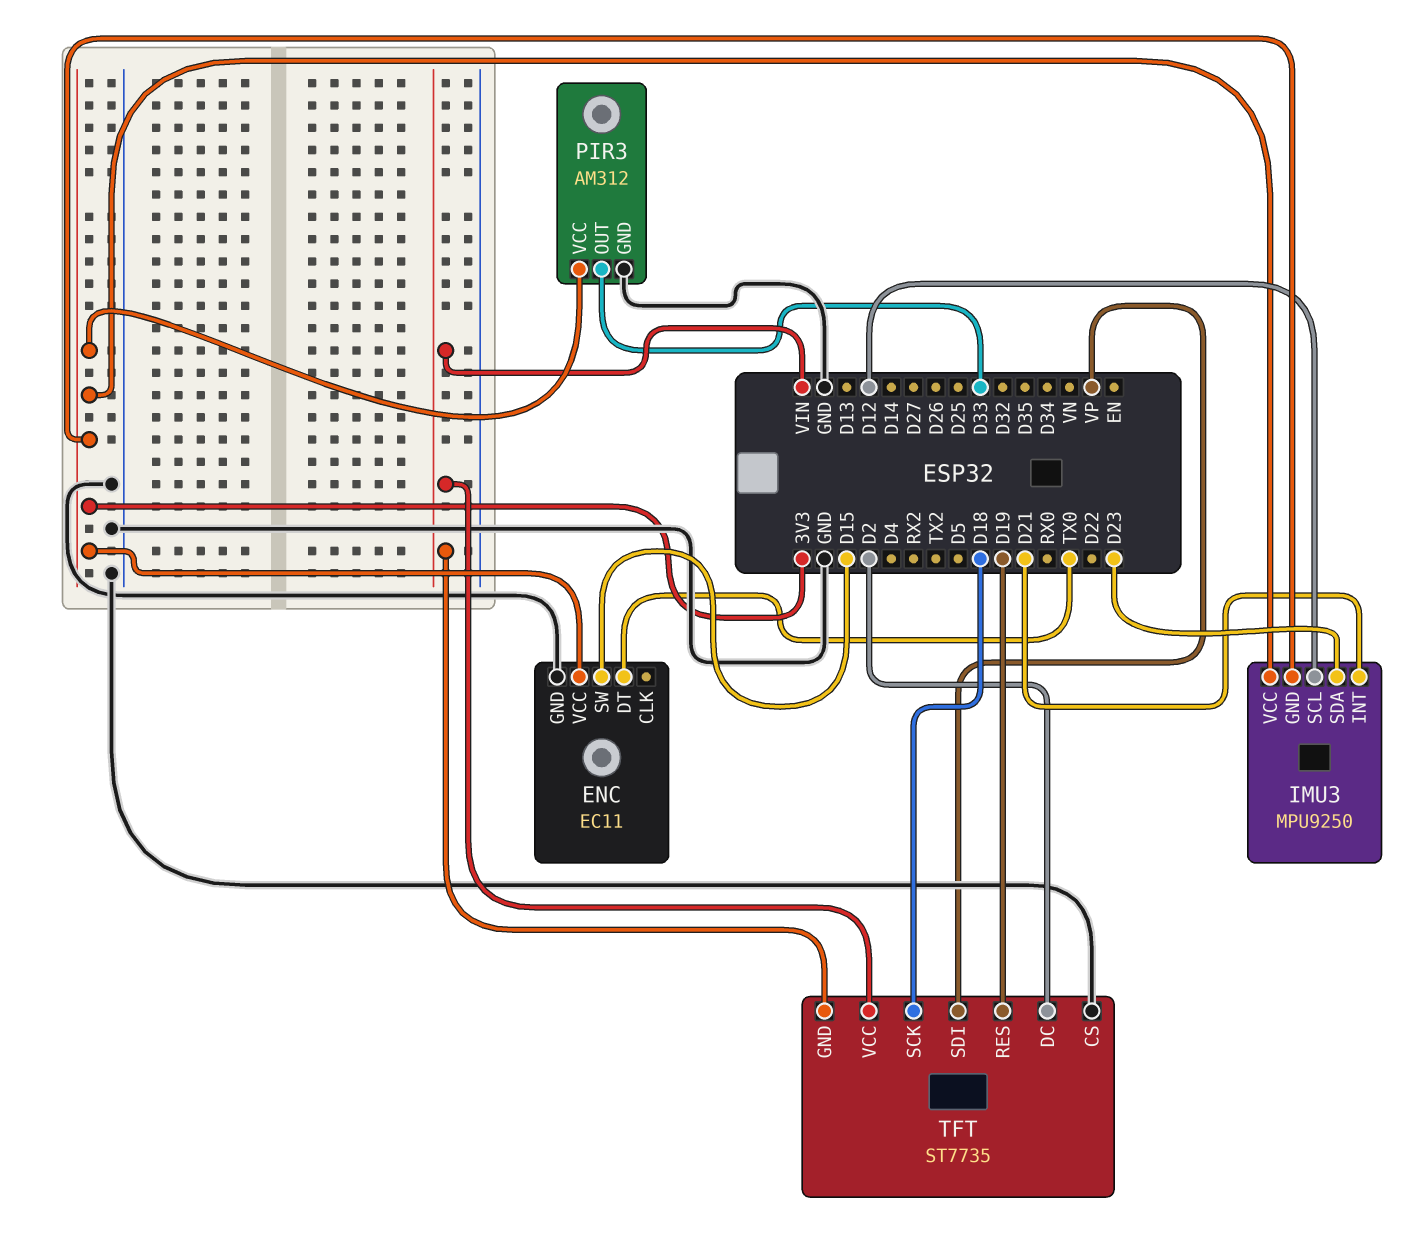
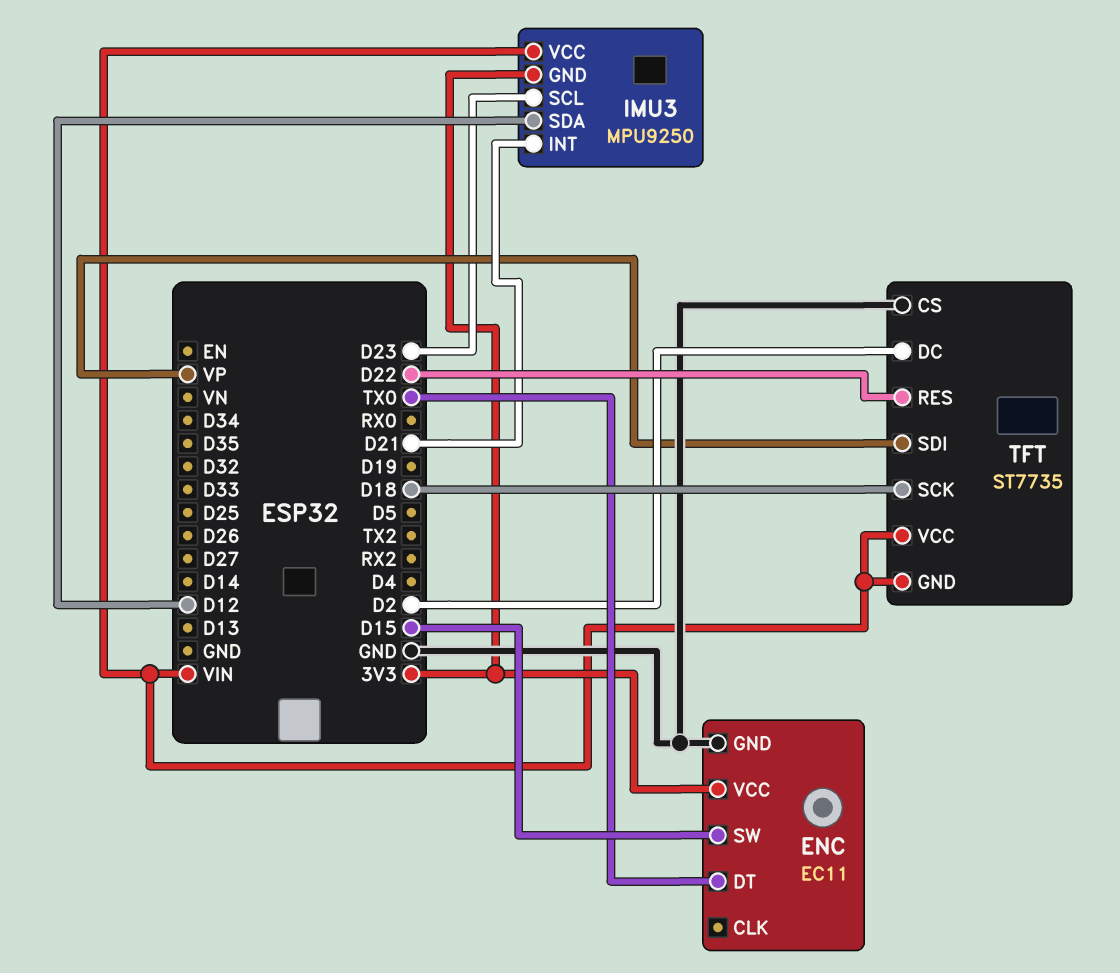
IMU3 pin SCL: D12 -> D23
IMU3 pin SDA: D23 -> D12
IMU3 pin VCC: 3V3 -> VIN
PIR3: AM312 -> none
PIR3 pin GND: GND -> none
PIR3 pin OUT: D33 -> none
PIR3 pin VCC: 3V3 -> none
TFT pin RES: D19 -> D22

